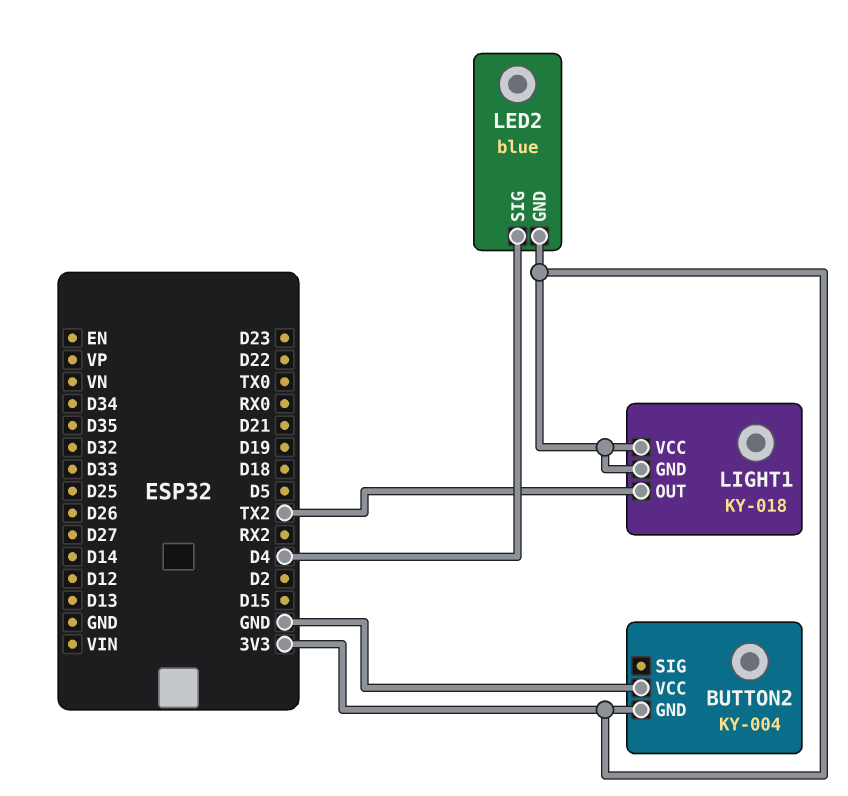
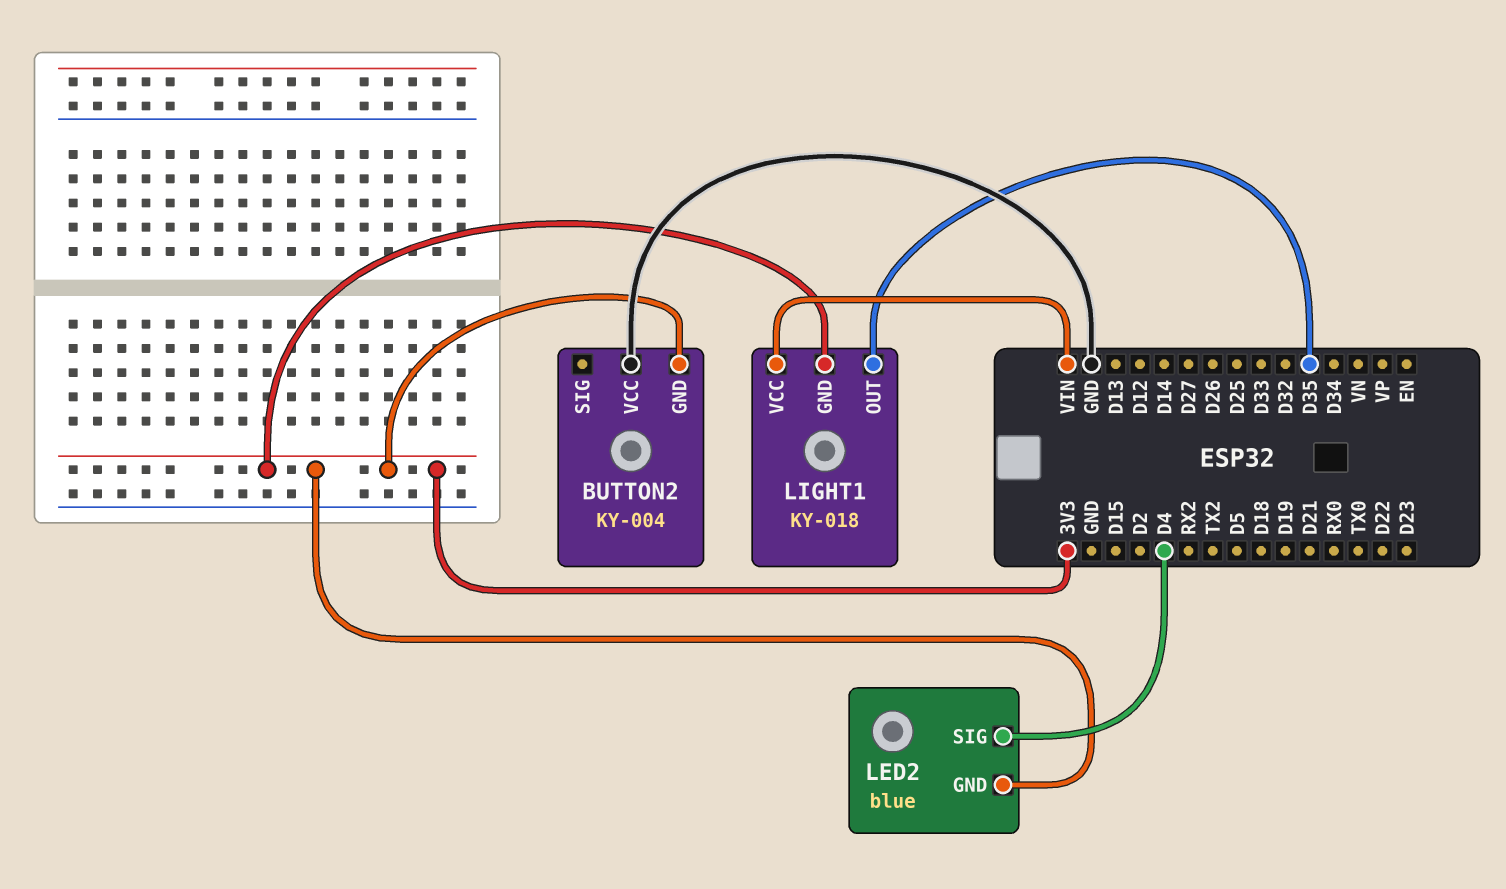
LIGHT1 pin OUT: TX2 -> D35
LIGHT1 pin VCC: 3V3 -> VIN

